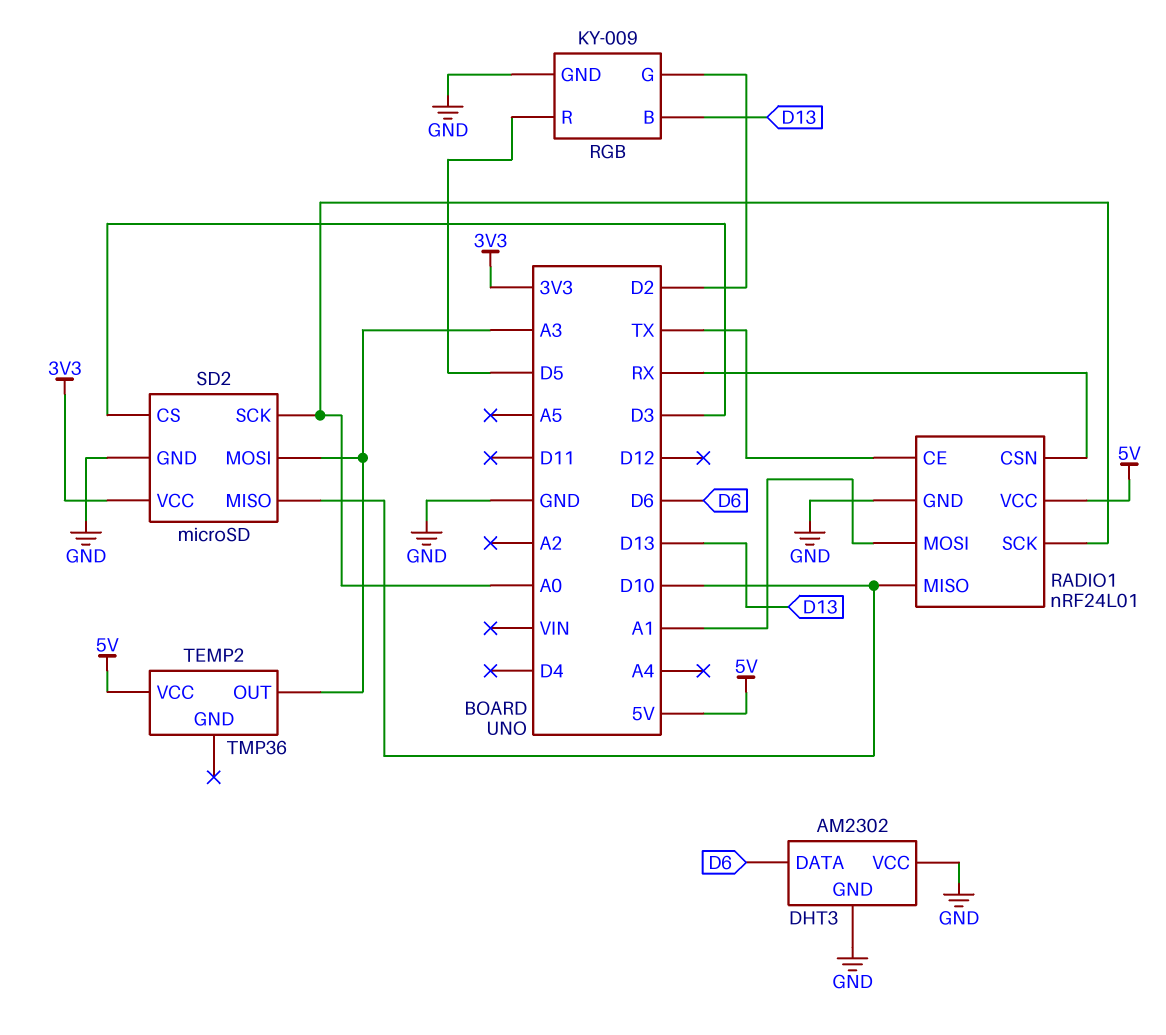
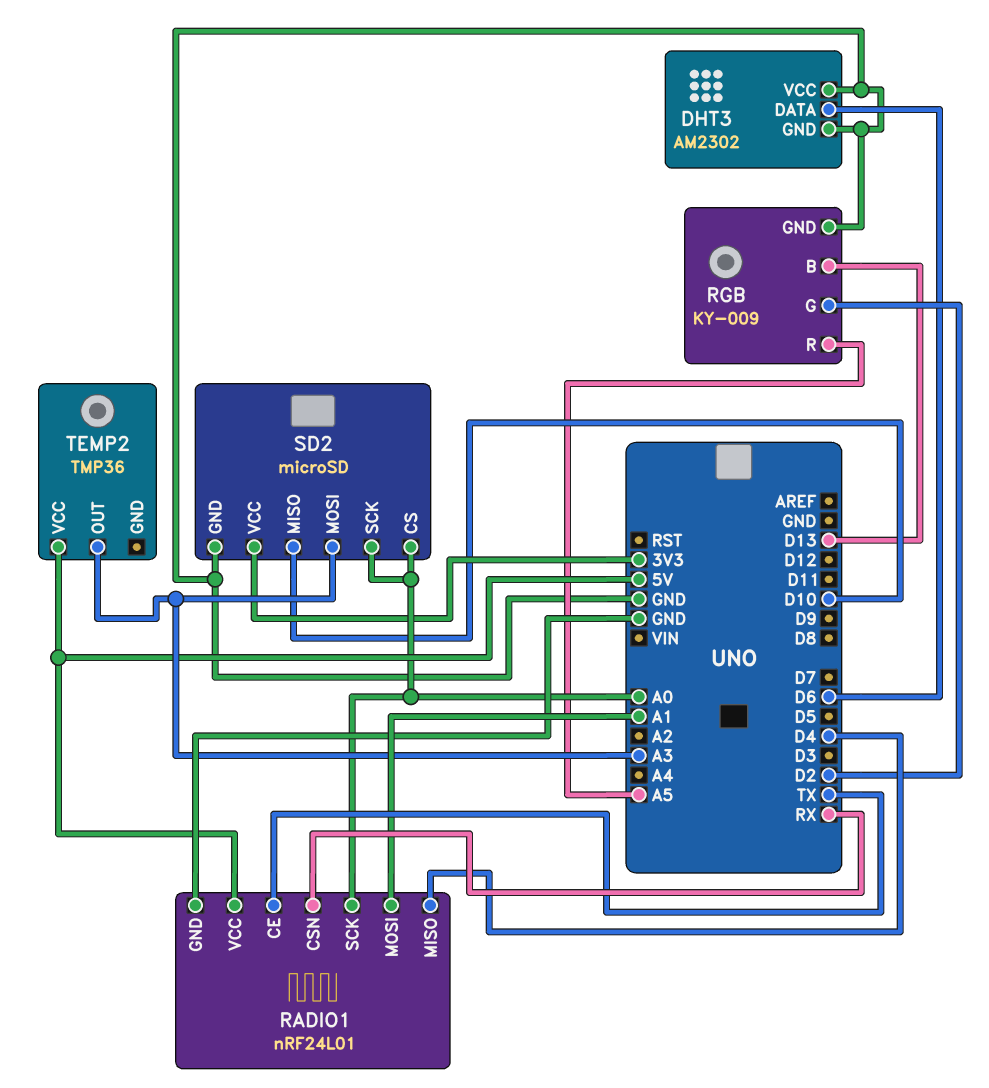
RADIO1 pin MISO: D10 -> D4
RGB pin R: D5 -> A5
SD2 pin CS: D3 -> A0

